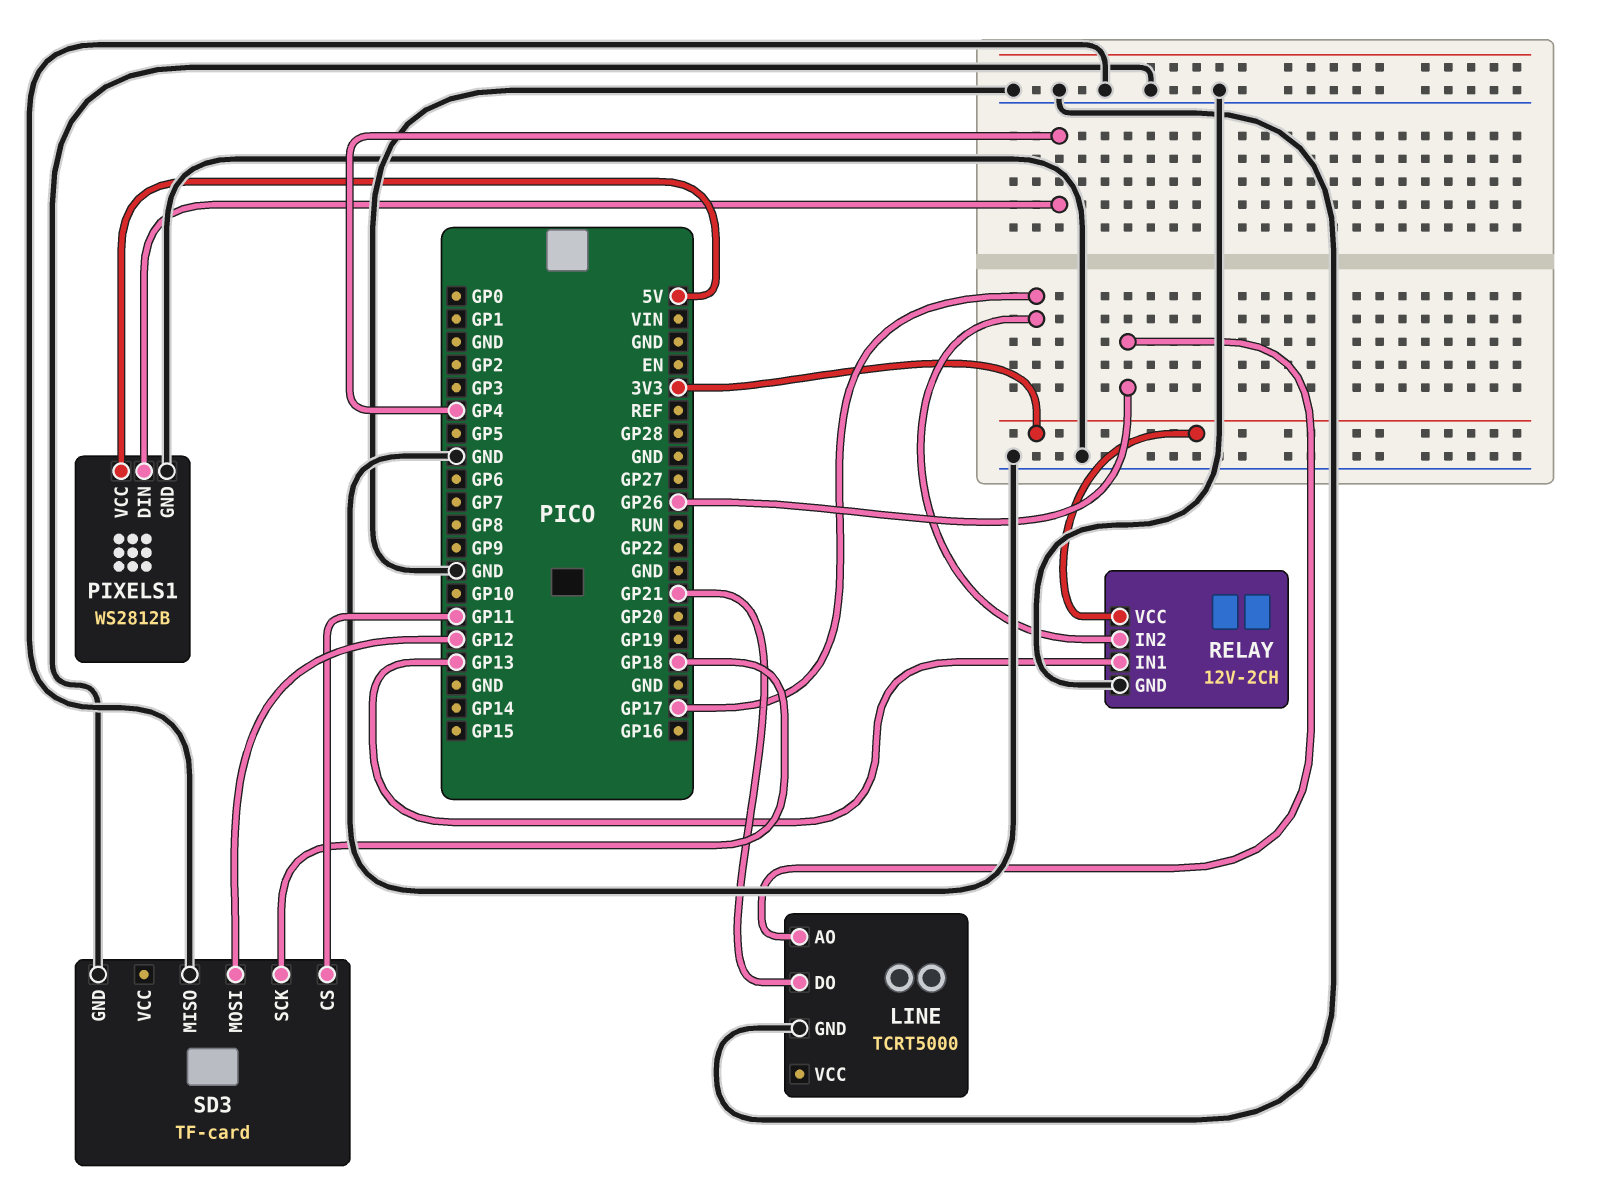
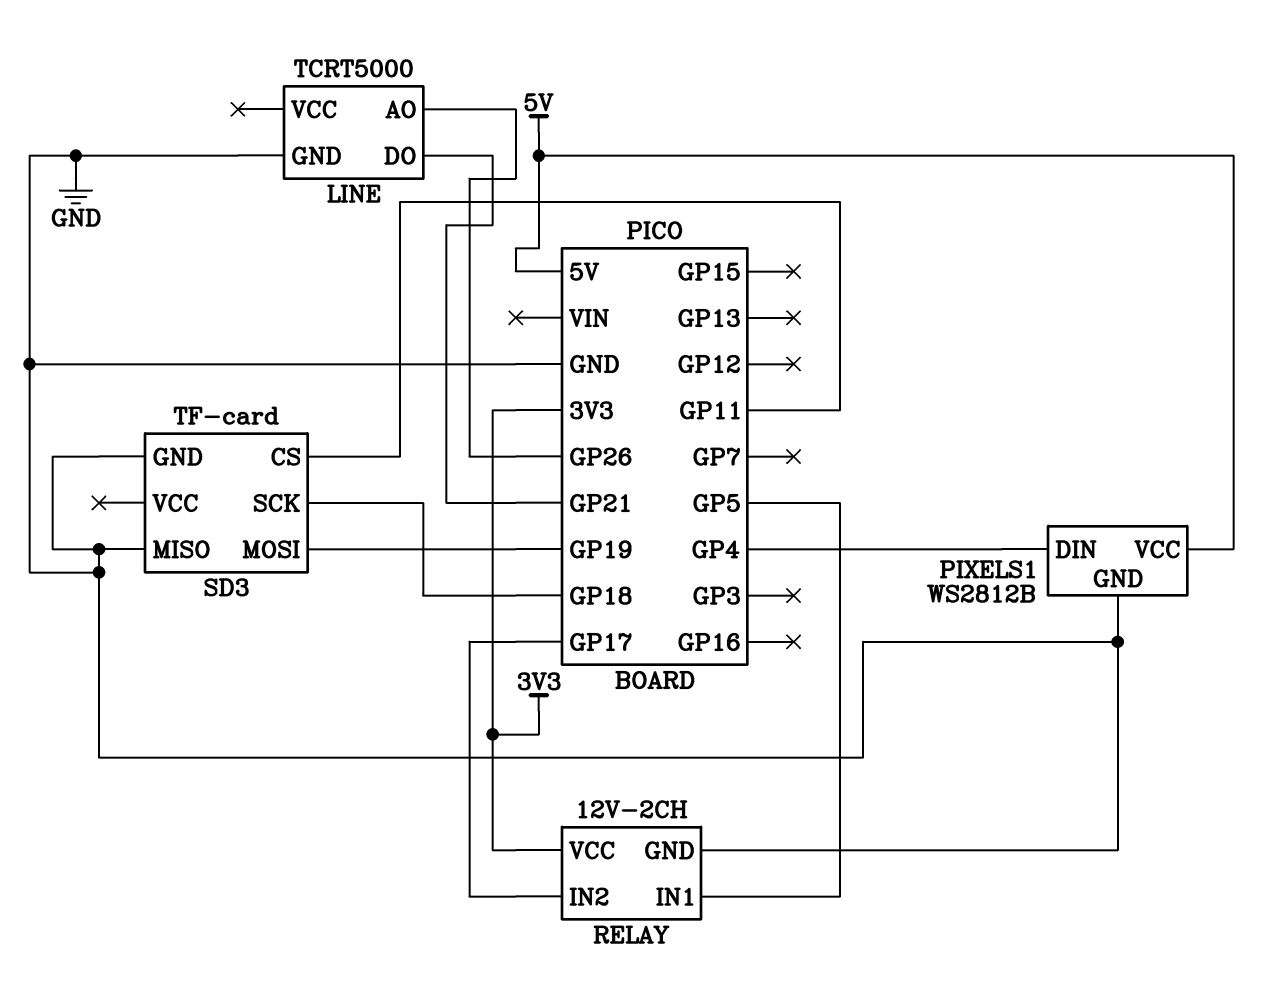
RELAY pin IN1: GP13 -> GP5
SD3 pin MOSI: GP12 -> GP19

